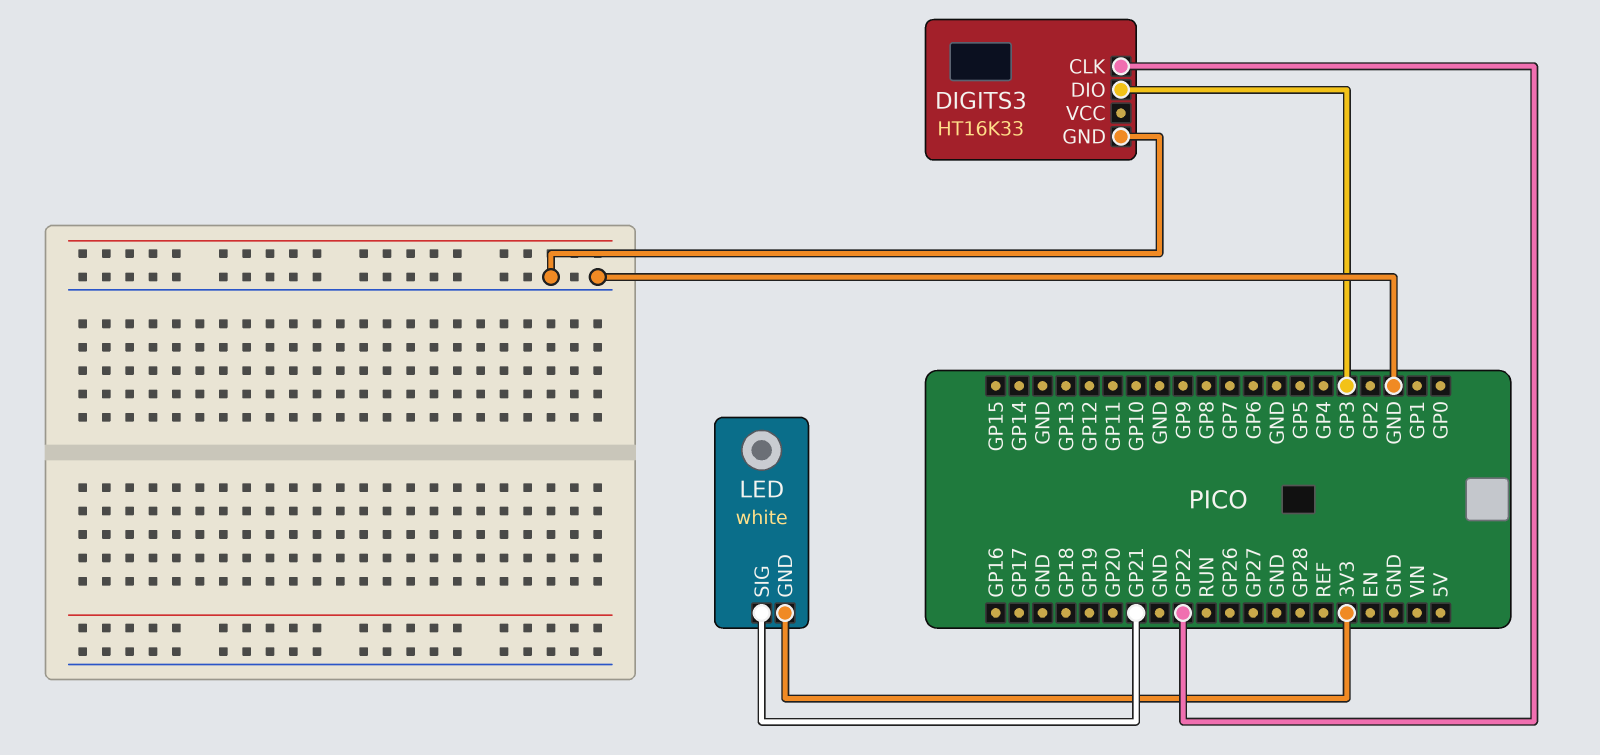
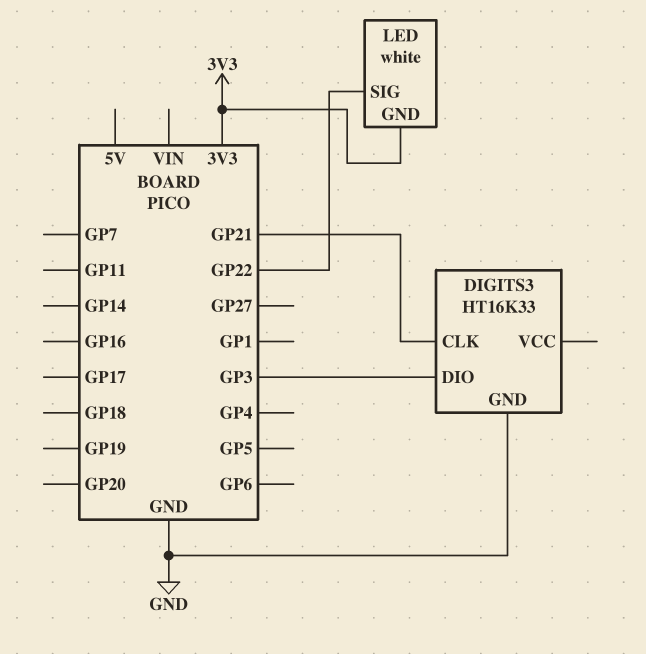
DIGITS3 pin CLK: GP22 -> GP21
LED pin SIG: GP21 -> GP22

